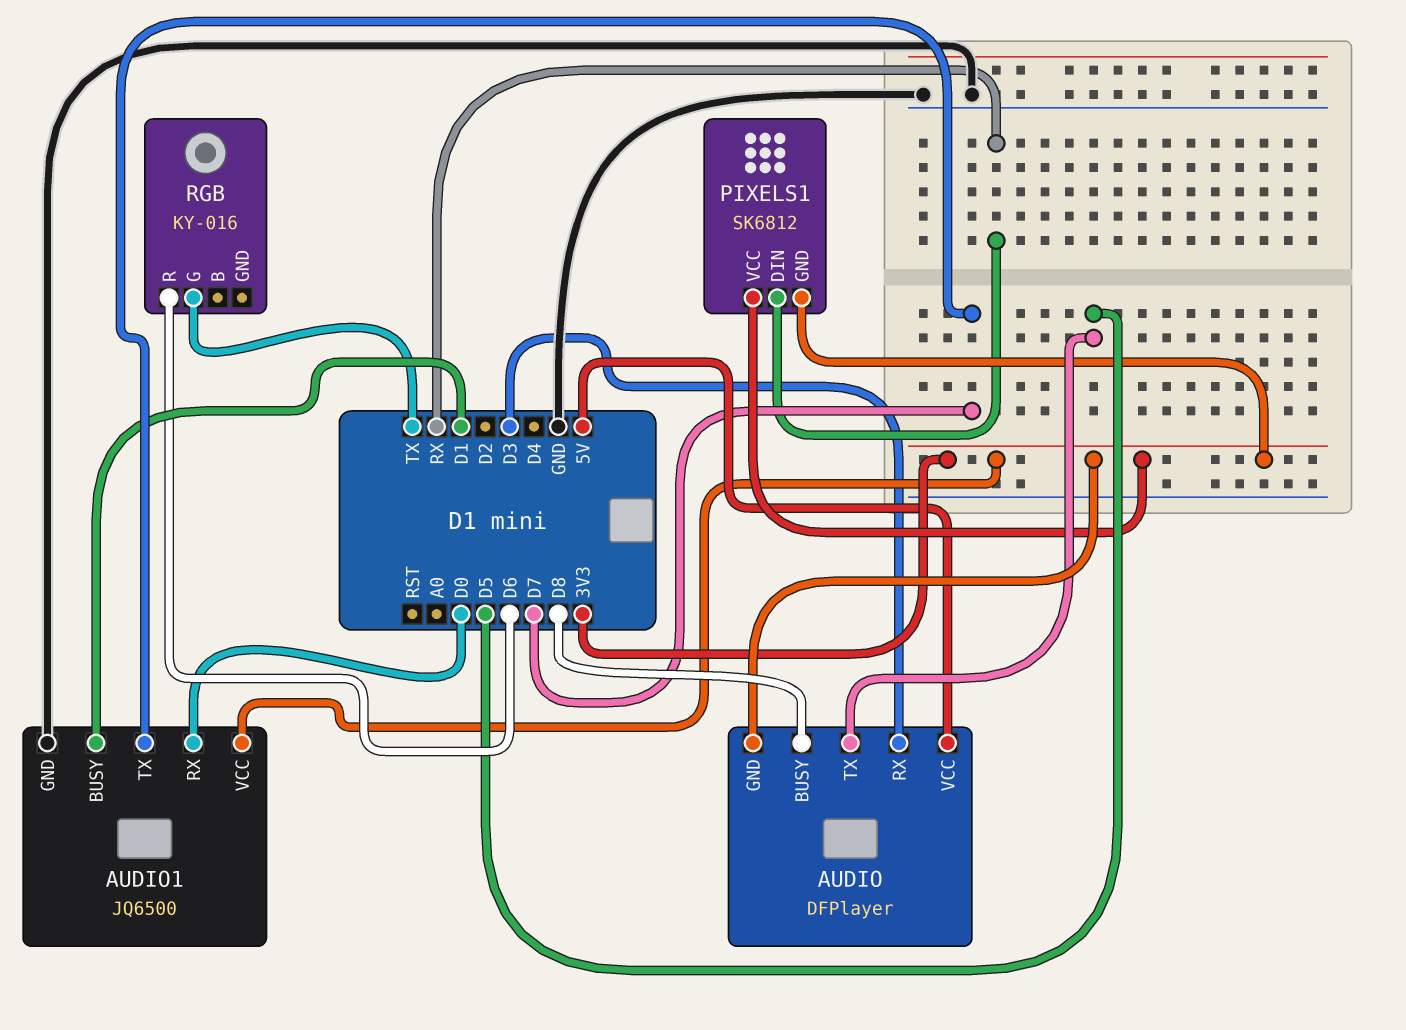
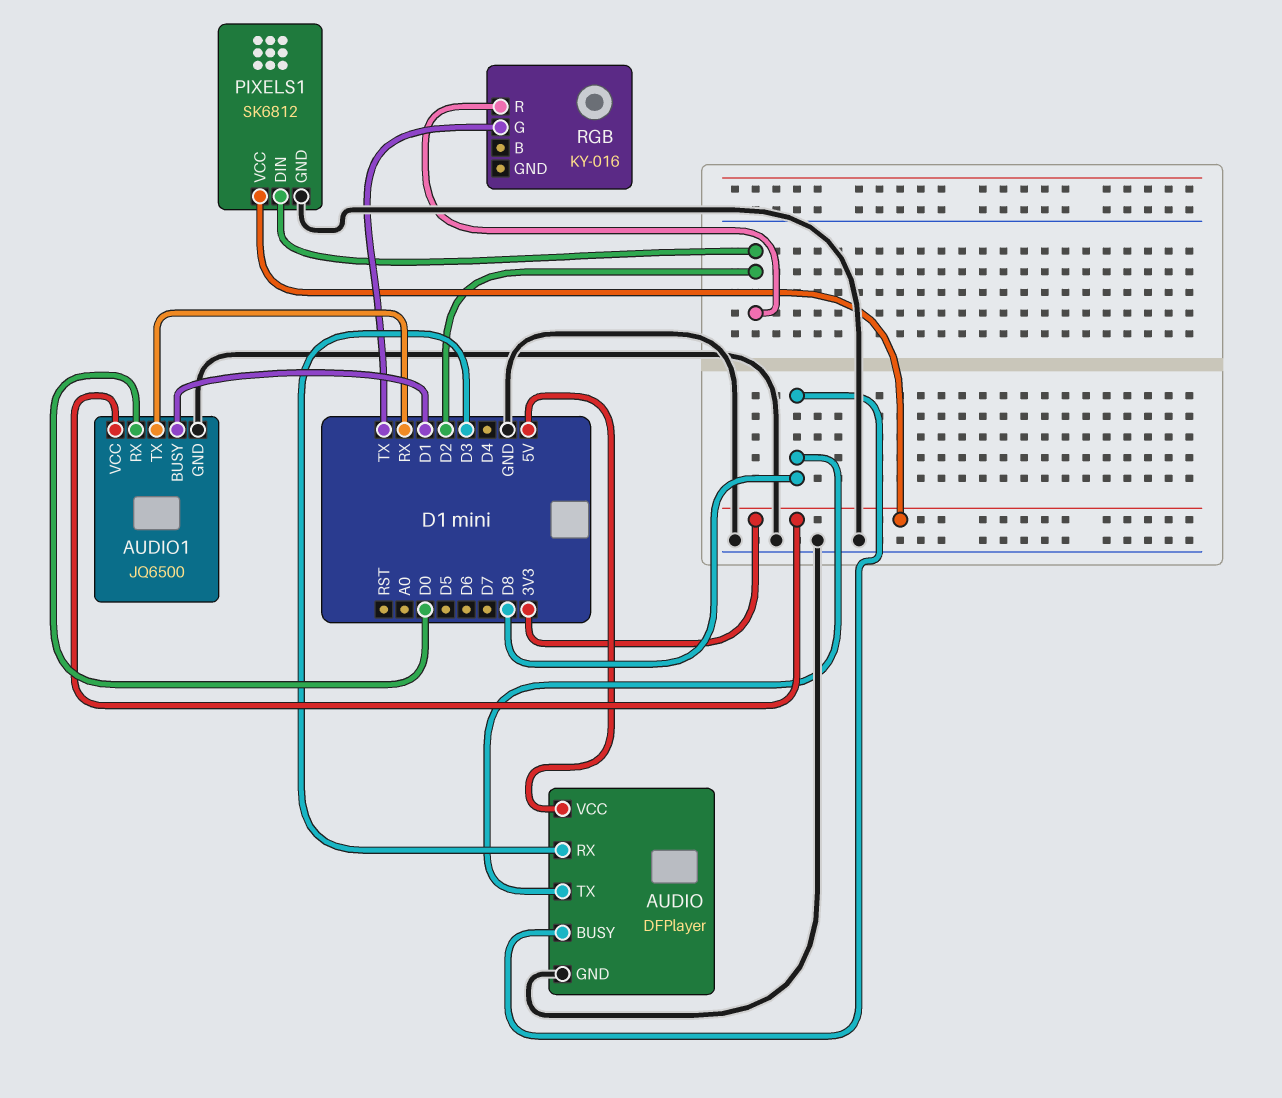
AUDIO pin GND: 3V3 -> GND
AUDIO pin TX: D5 -> D8
AUDIO1 pin TX: D7 -> RX
PIXELS1 pin DIN: RX -> D2
PIXELS1 pin GND: 3V3 -> GND
RGB pin R: D6 -> D2

